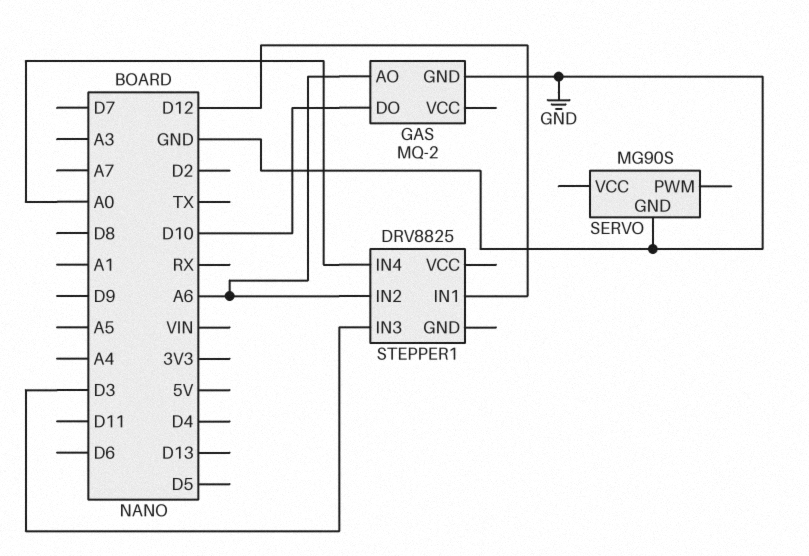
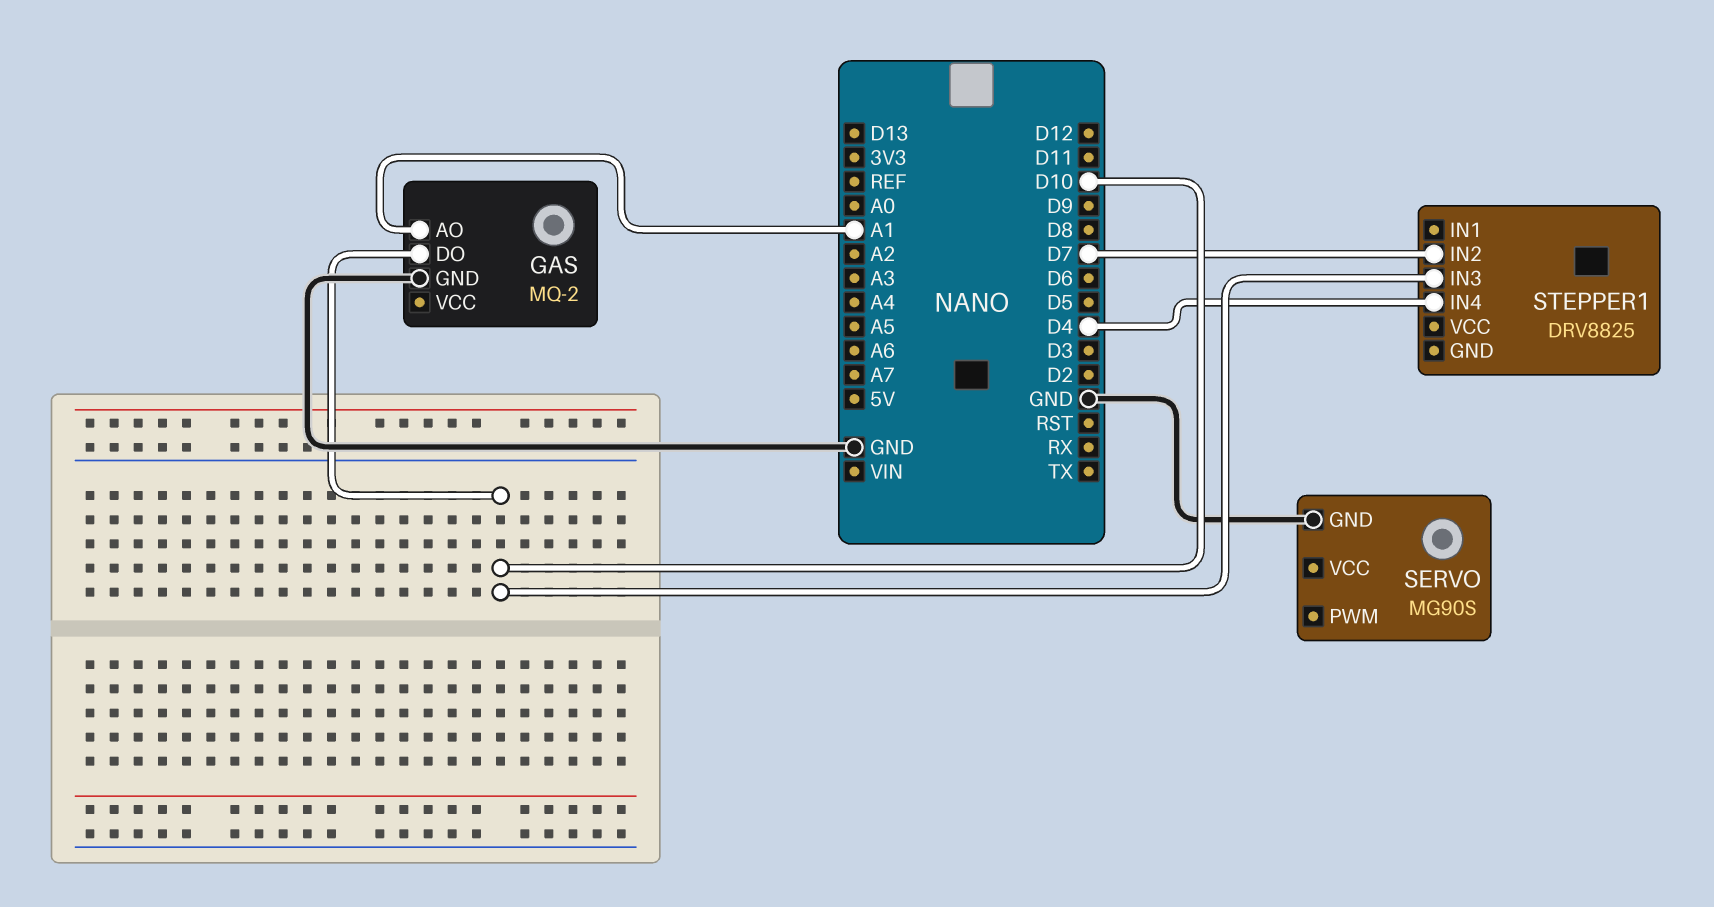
GAS pin AO: A6 -> A1
STEPPER1 pin IN1: D12 -> none
STEPPER1 pin IN2: A6 -> D7
STEPPER1 pin IN3: D3 -> D10
STEPPER1 pin IN4: A0 -> D4

